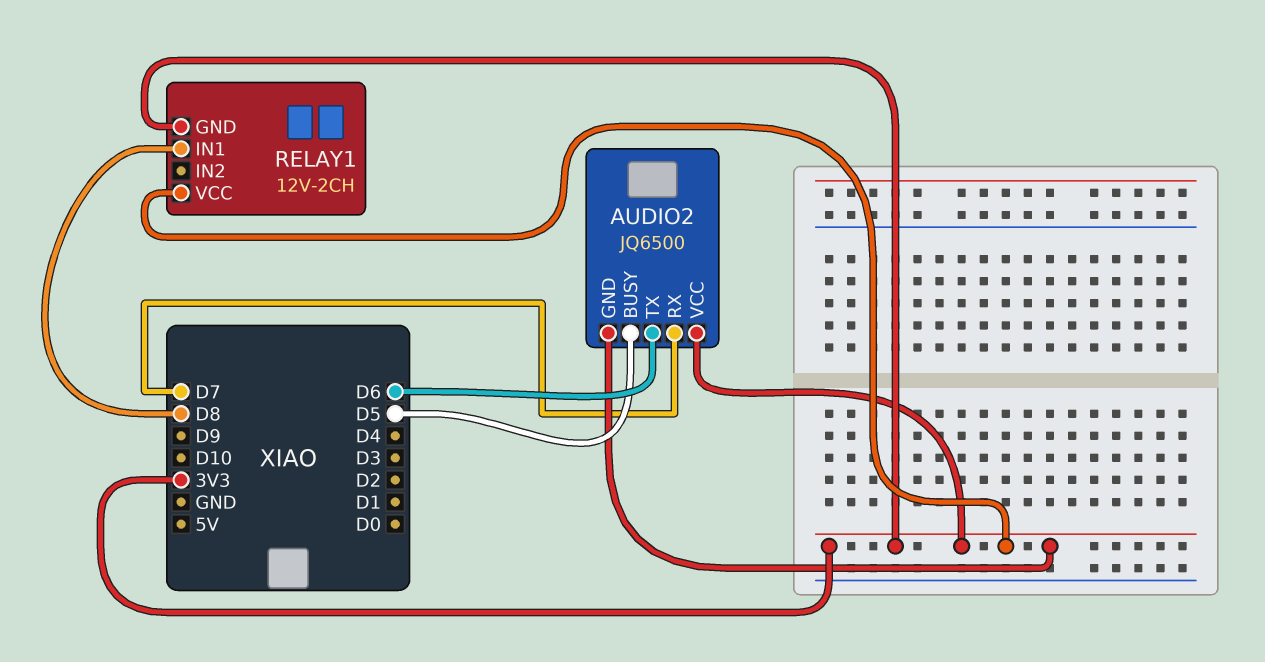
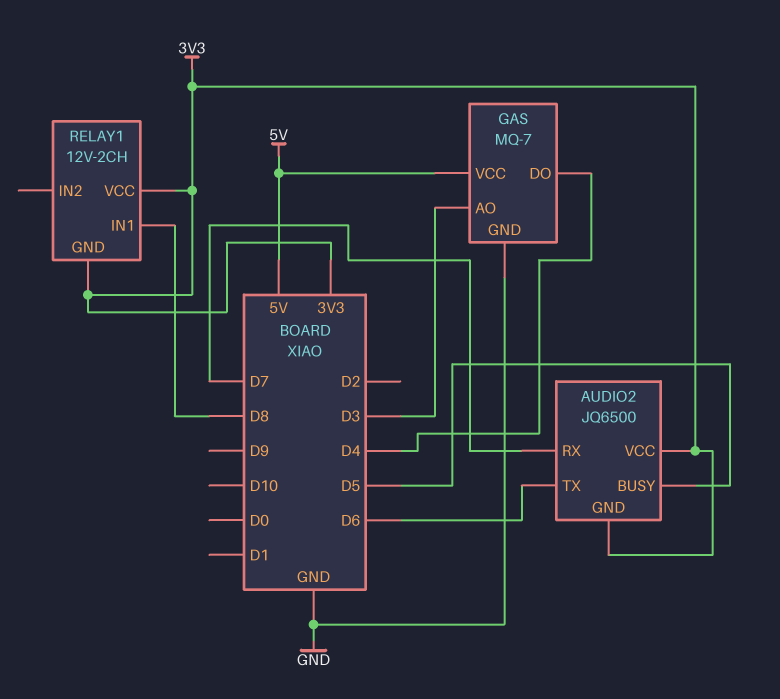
GAS: none -> MQ-7
GAS pin AO: none -> D3
GAS pin DO: none -> D4
GAS pin GND: none -> GND
GAS pin VCC: none -> 5V

